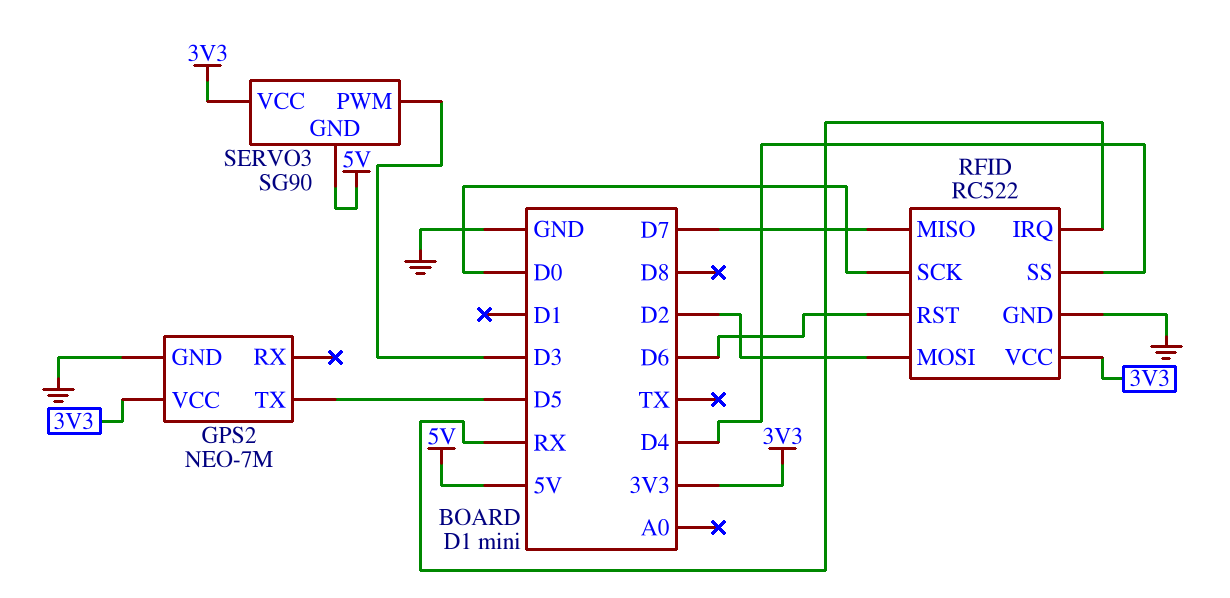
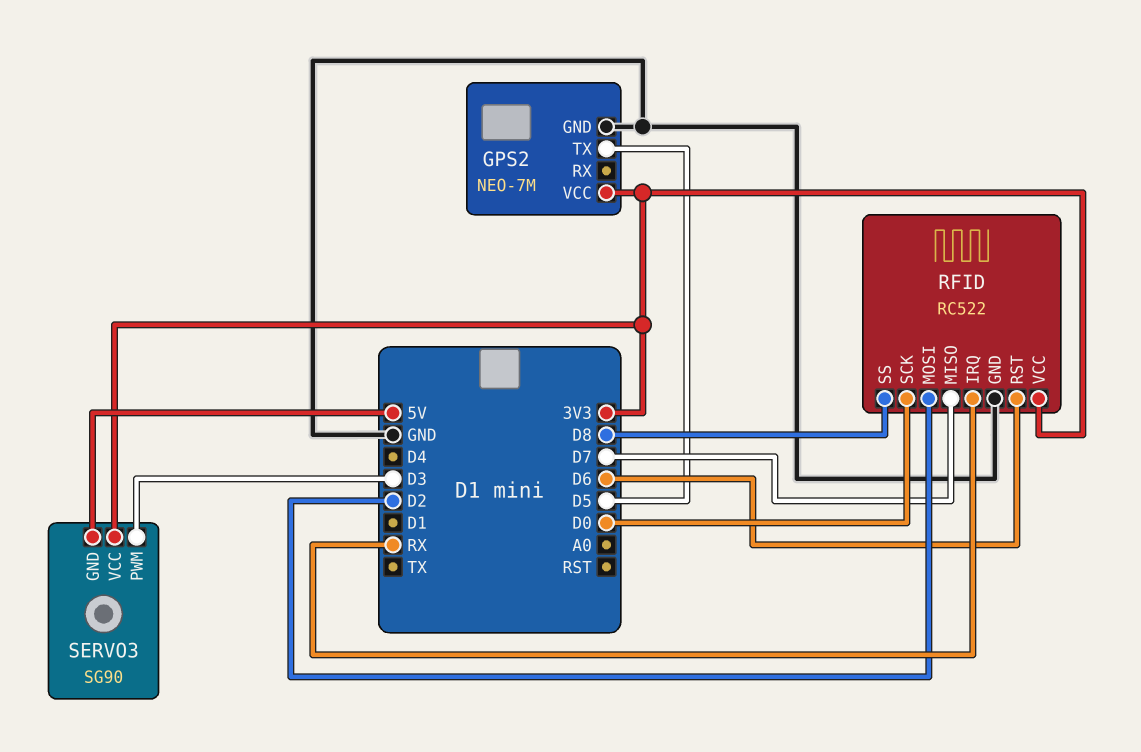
RFID pin SS: D4 -> D8

